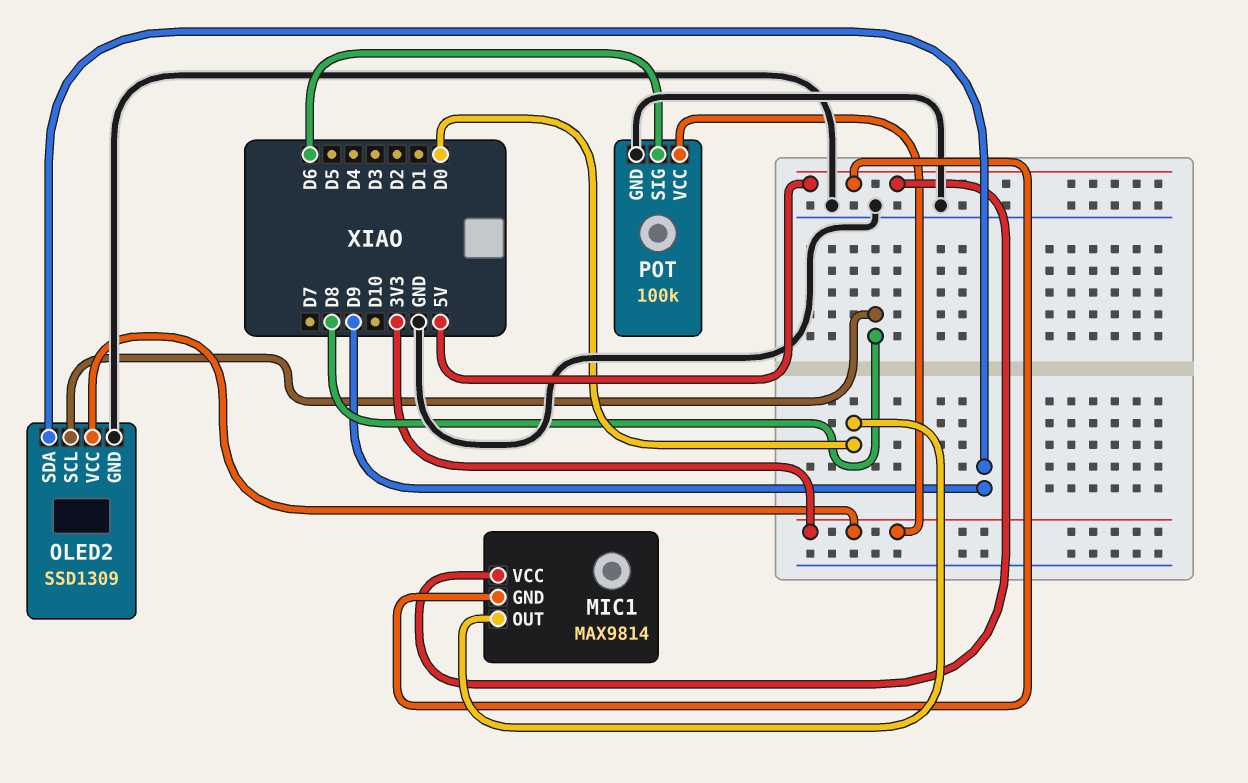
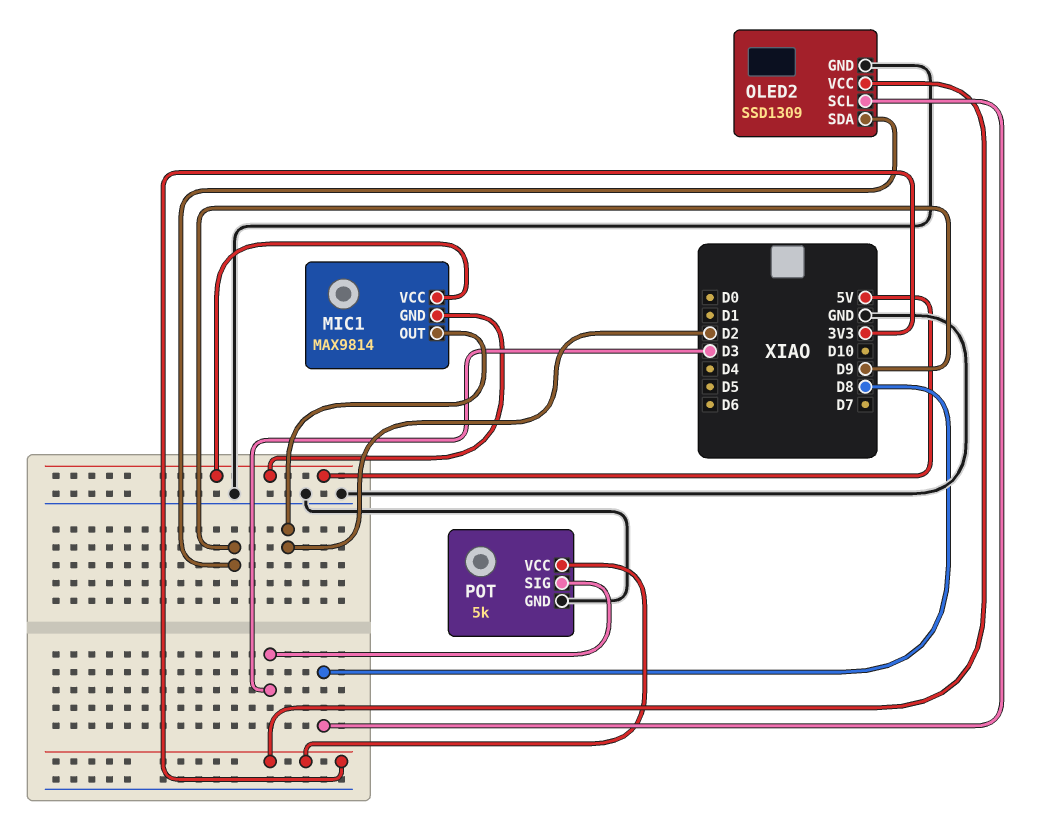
MIC1 pin OUT: D0 -> D2
POT: 100k -> 5k
POT pin SIG: D6 -> D3

